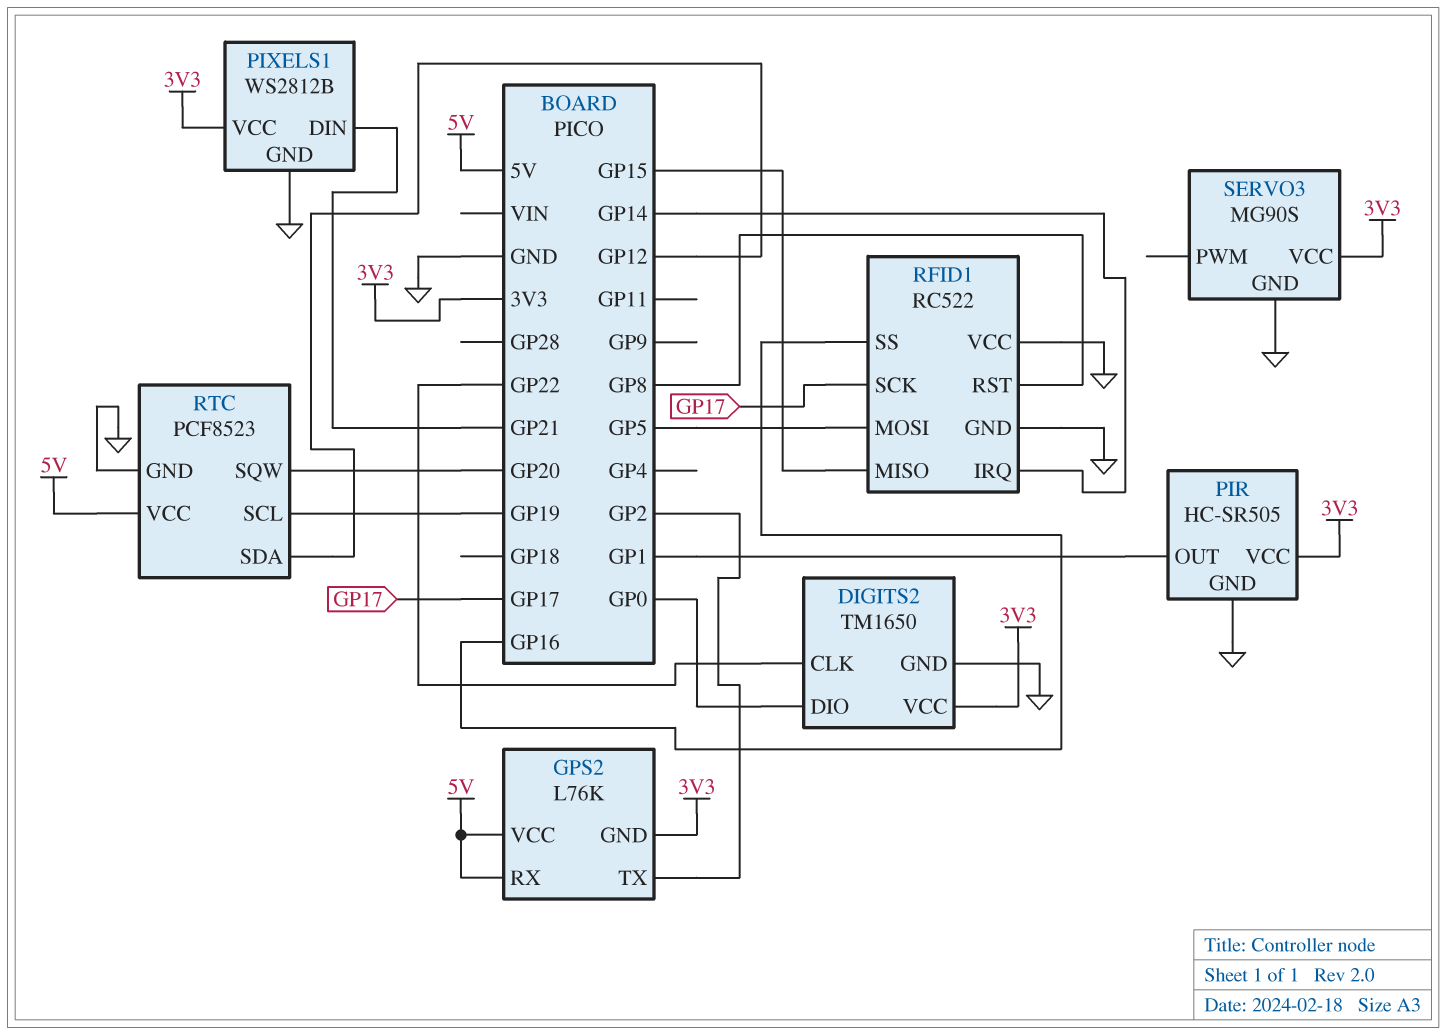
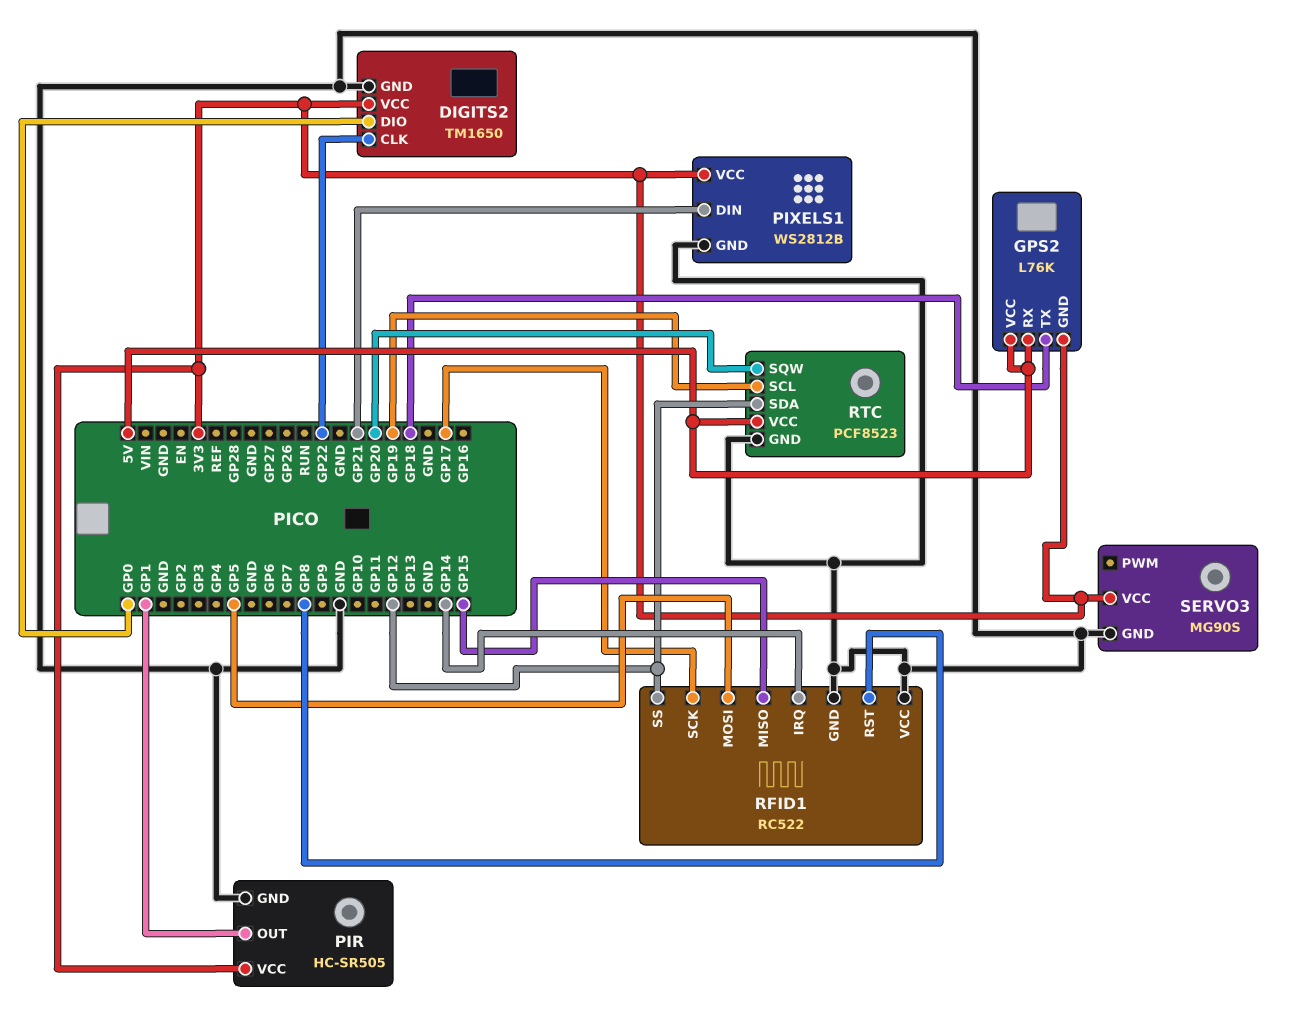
GPS2 pin TX: GP2 -> GP18
RFID1 pin SS: GP16 -> GP12

